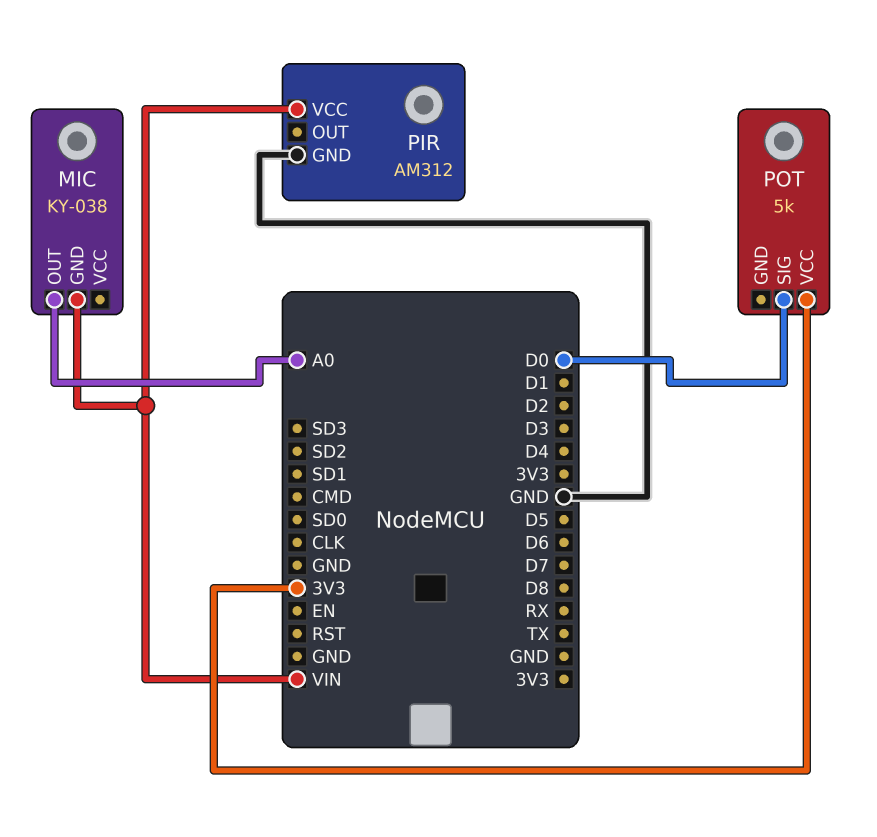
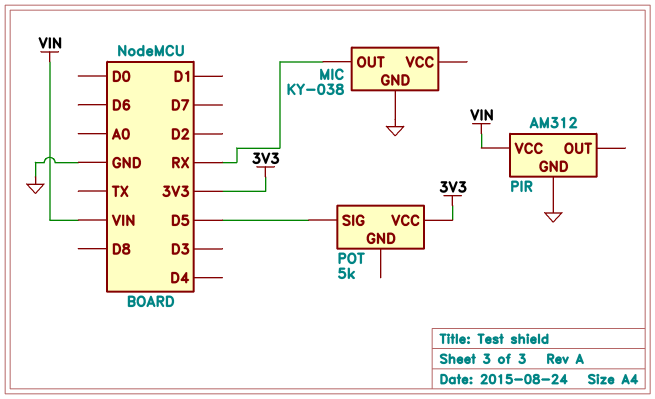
MIC pin GND: VIN -> GND
MIC pin OUT: A0 -> RX
POT pin SIG: D0 -> D5

